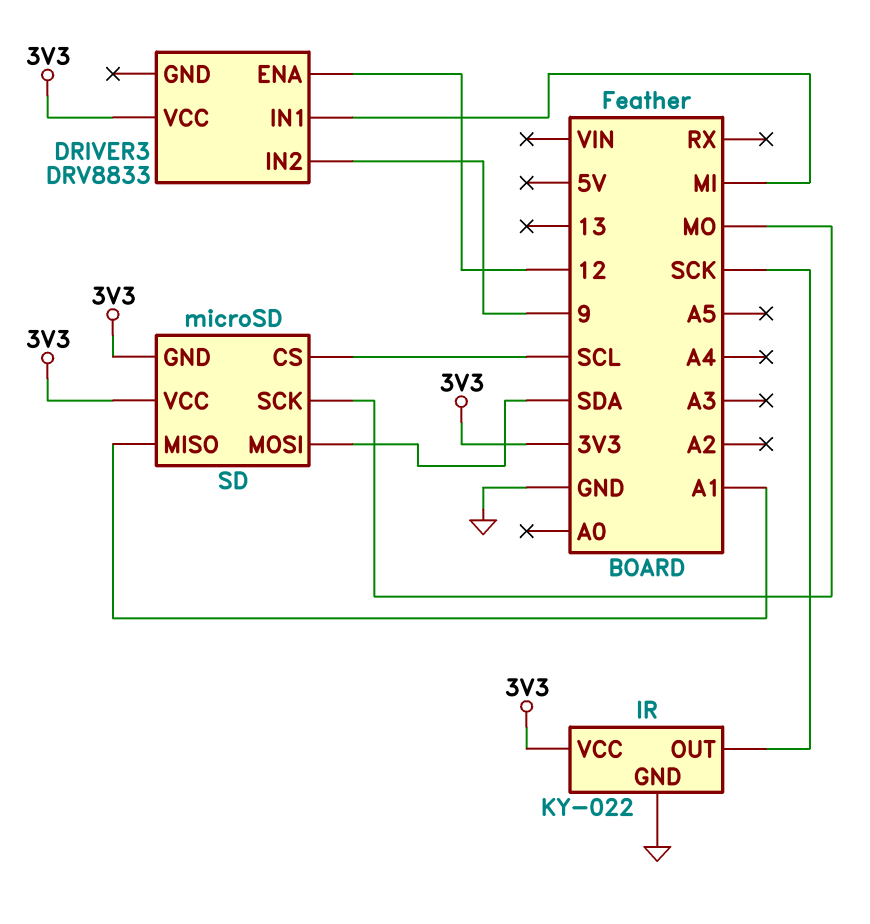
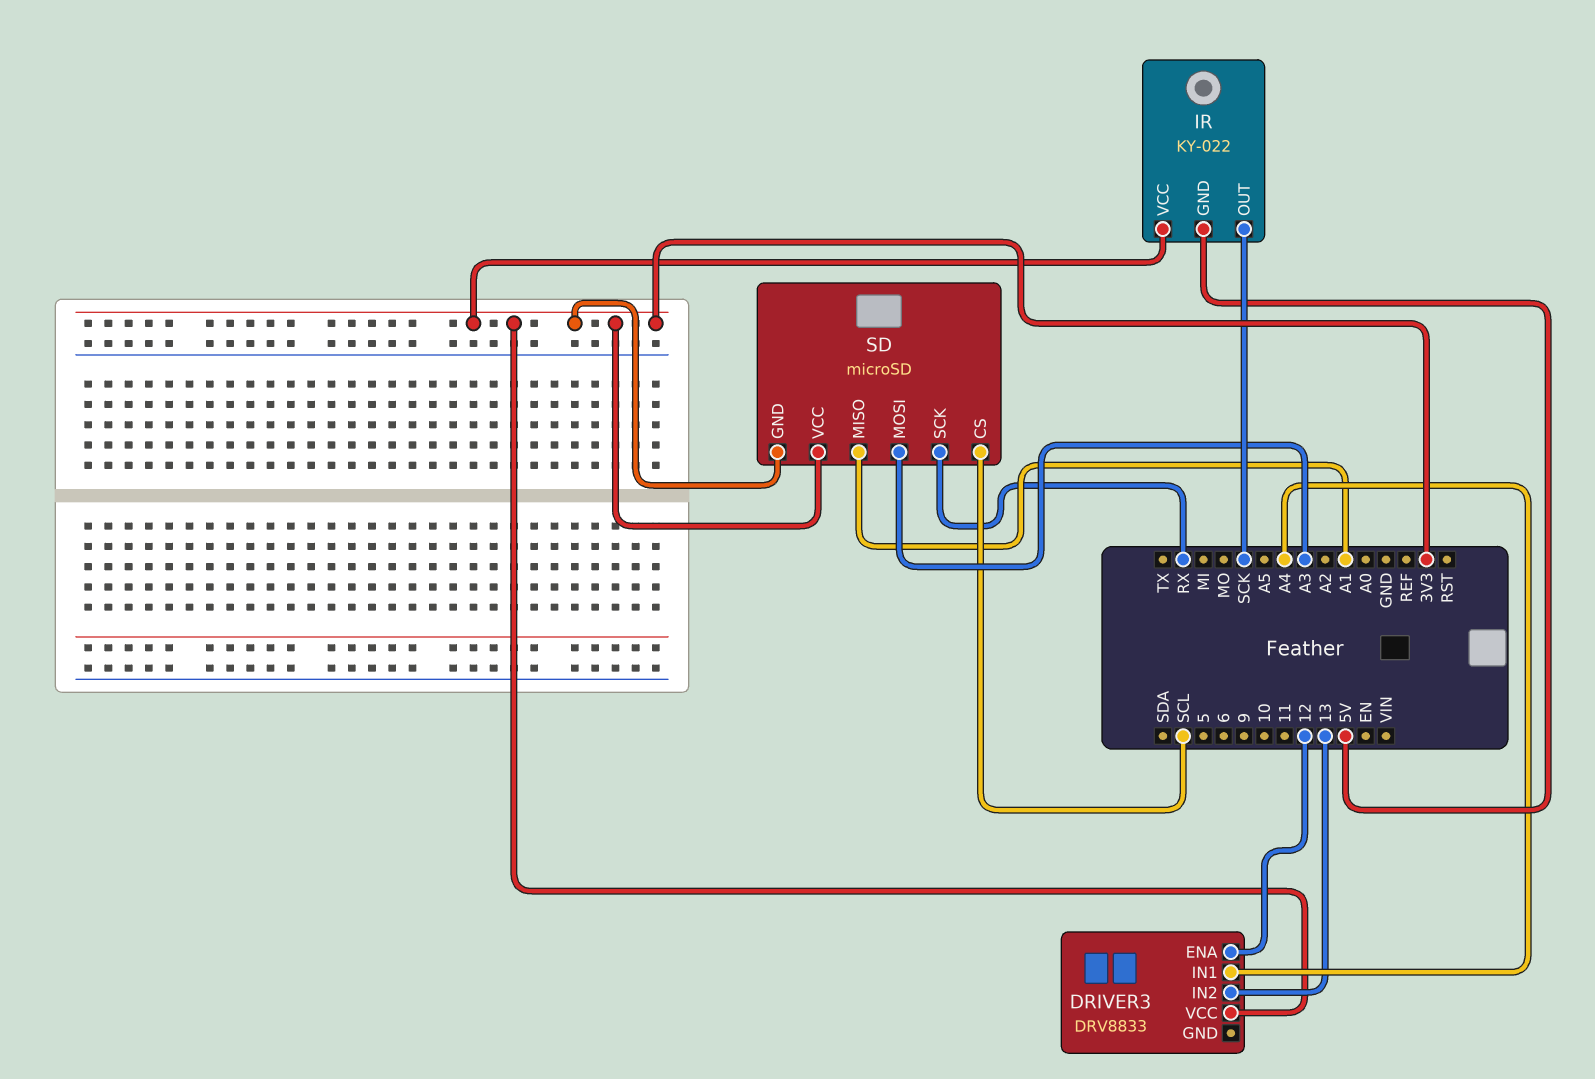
DRIVER3 pin IN1: MI -> A4
DRIVER3 pin IN2: 9 -> 13
IR pin GND: GND -> 5V
SD pin MOSI: SDA -> A3
SD pin SCK: MO -> RX

